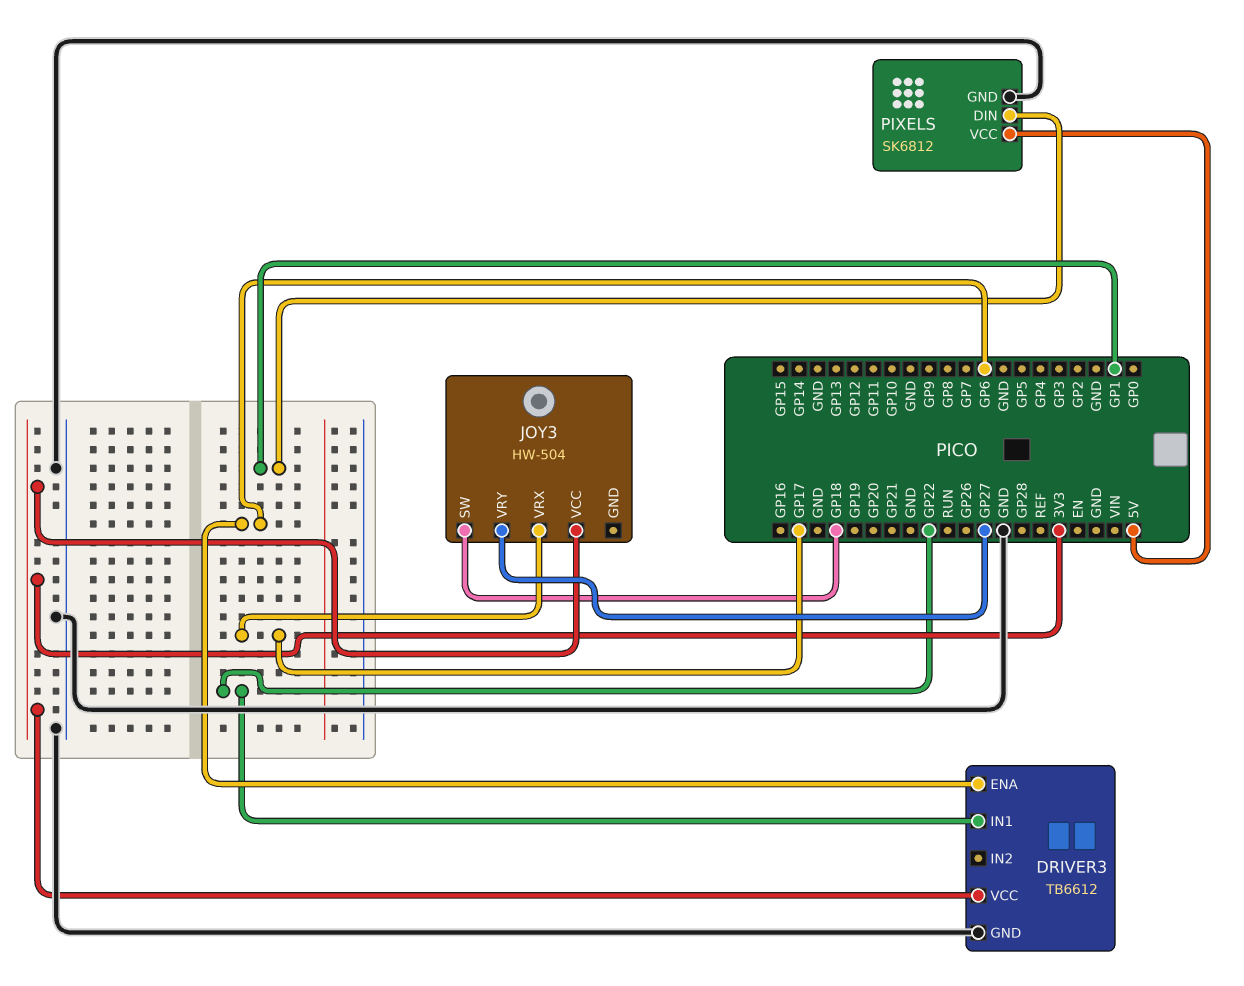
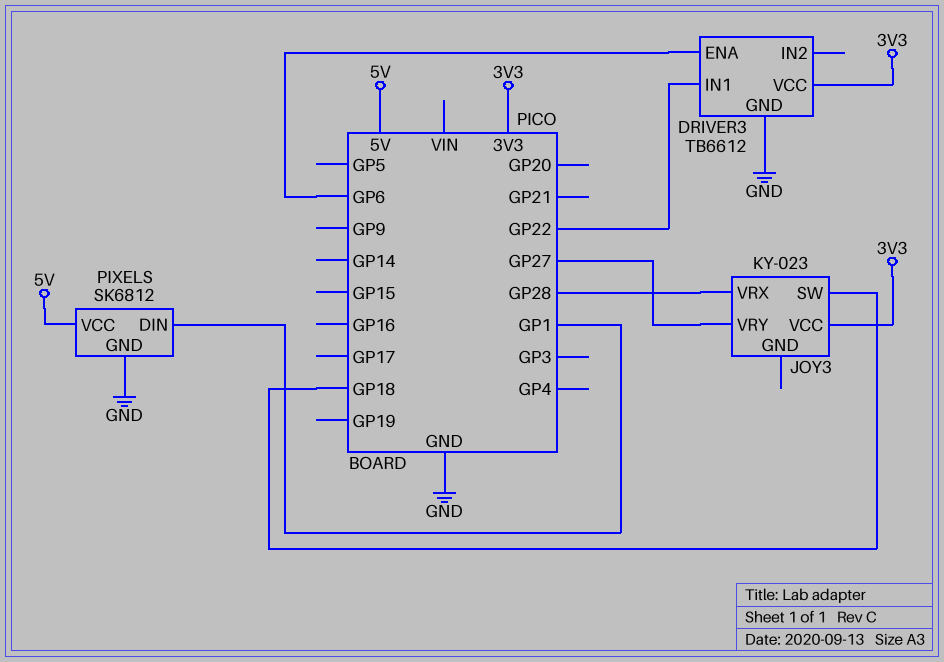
JOY3: HW-504 -> KY-023
JOY3 pin VRX: GP17 -> GP28

